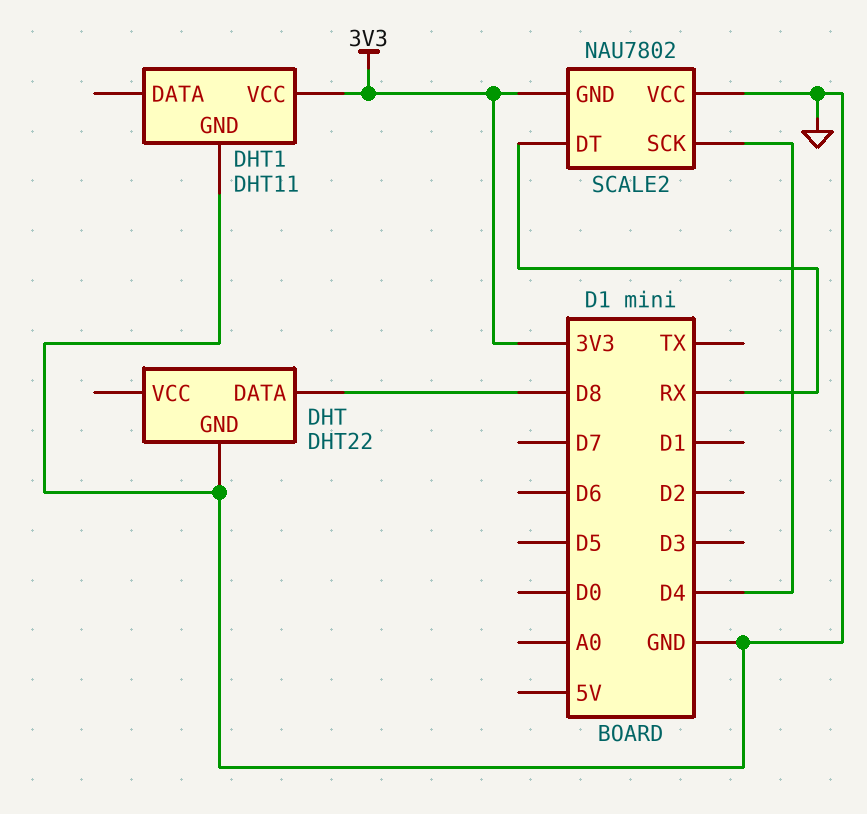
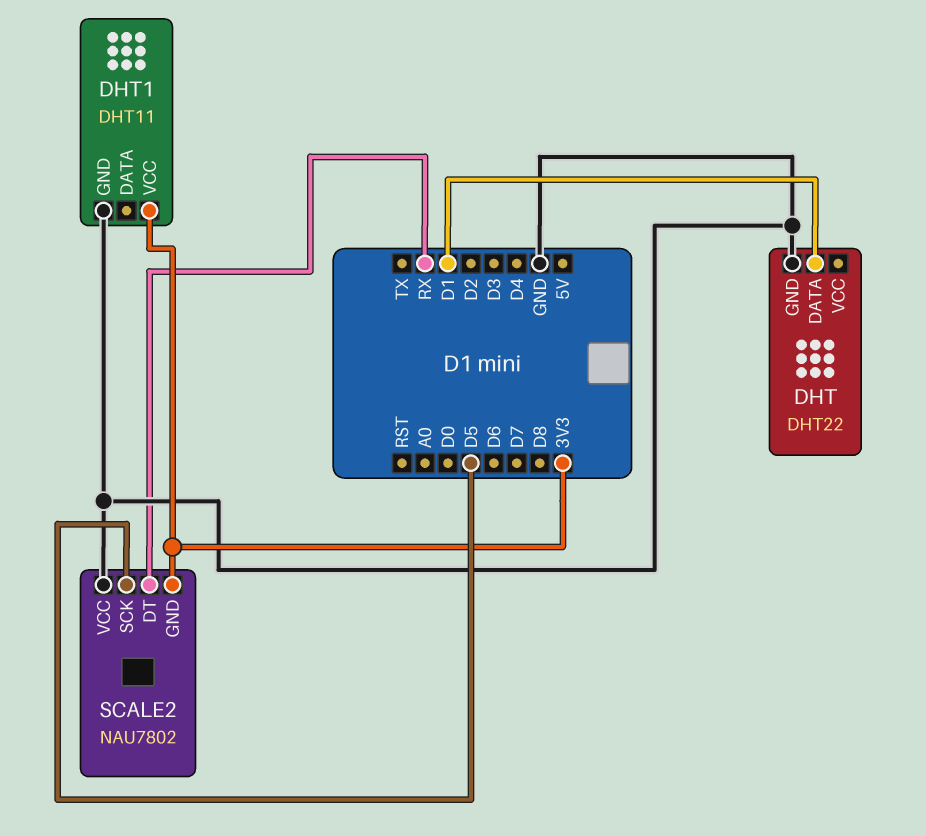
DHT pin DATA: D8 -> D1
SCALE2 pin SCK: D4 -> D5

